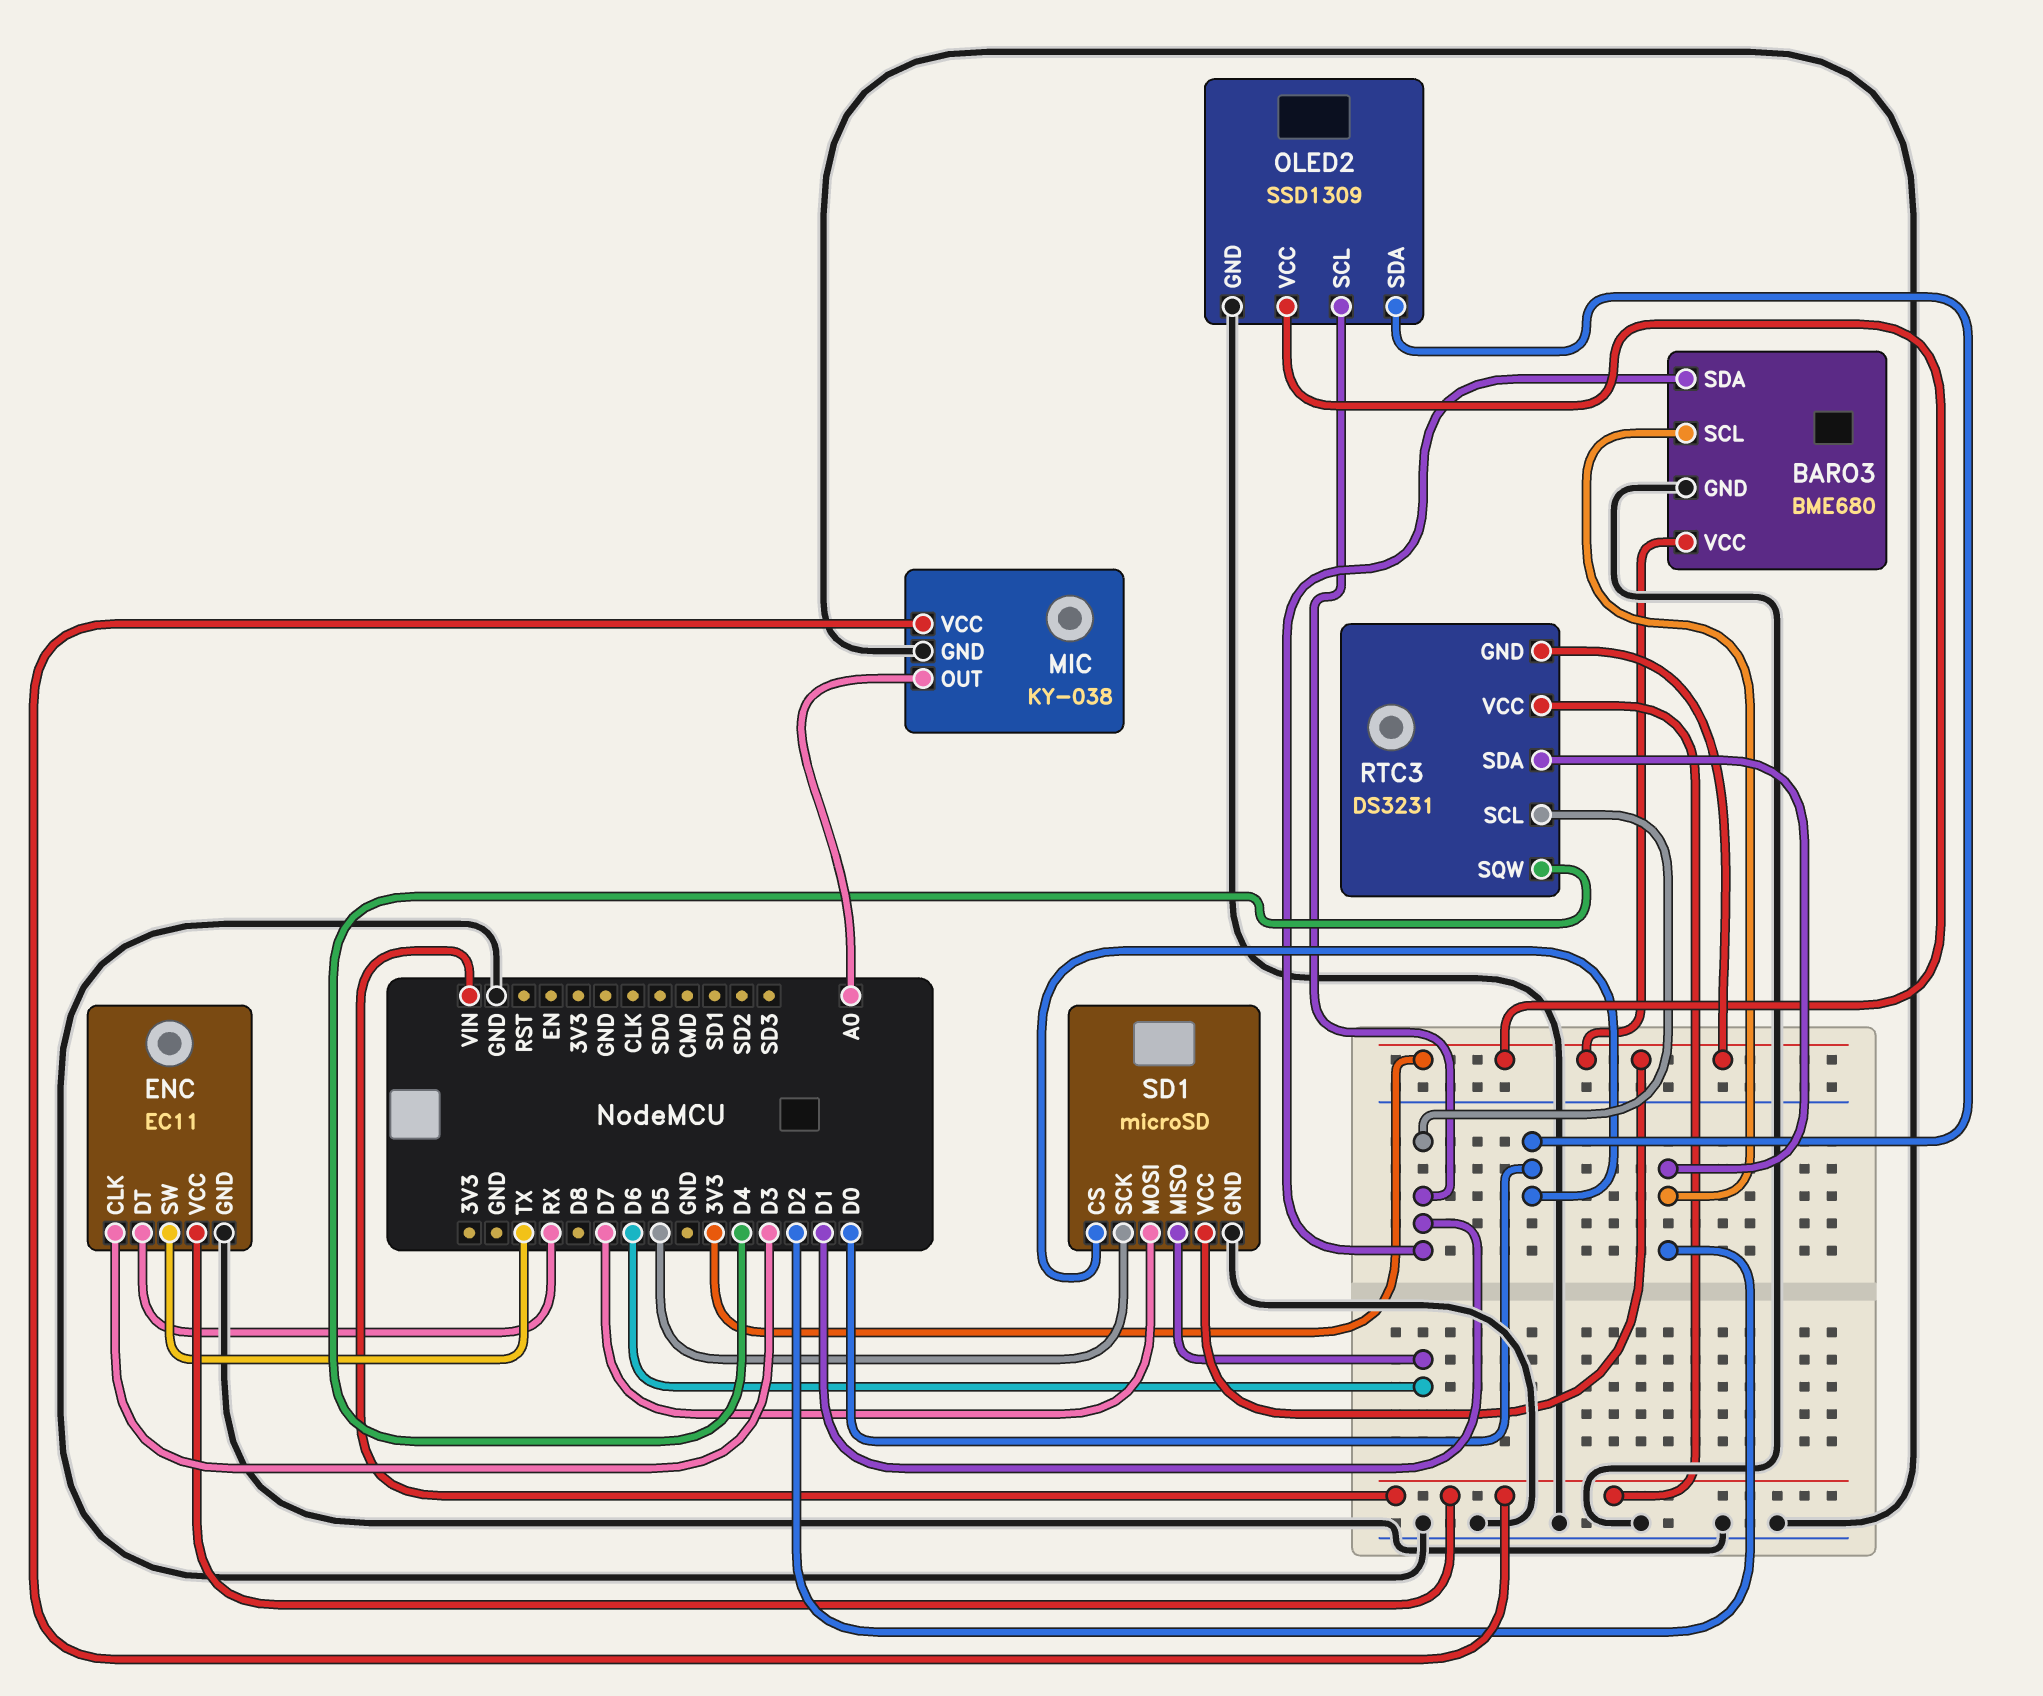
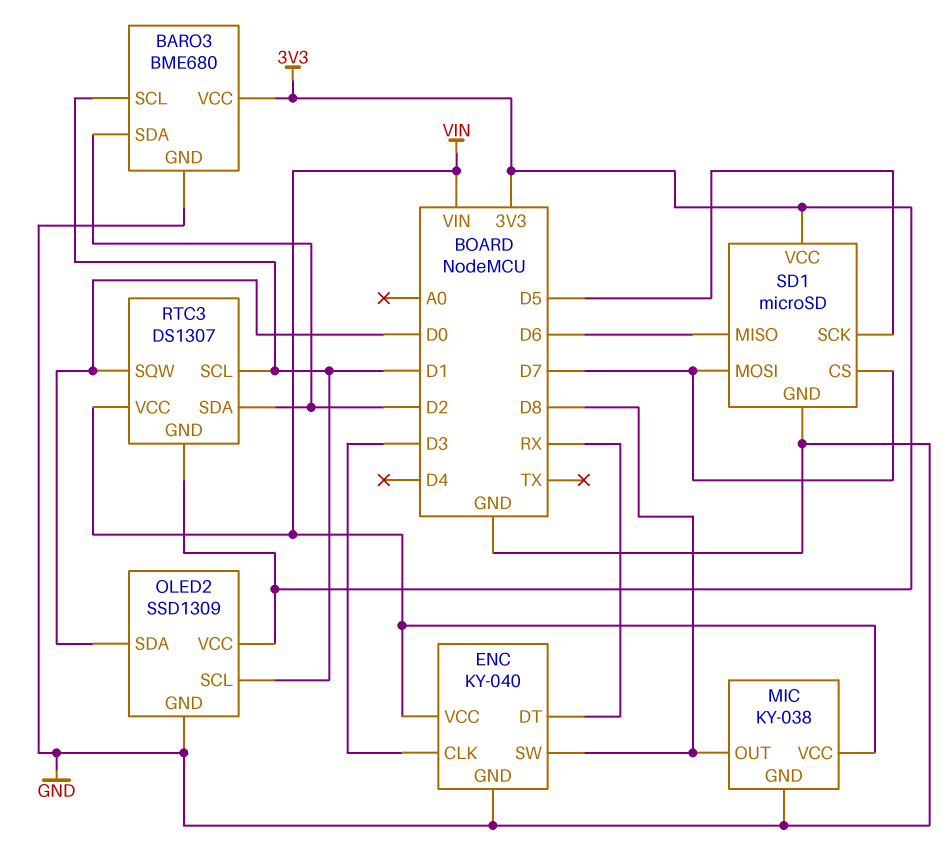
BARO3 pin SCL: D2 -> D1
BARO3 pin SDA: D1 -> D2
ENC: EC11 -> KY-040
ENC pin SW: TX -> D8
MIC pin OUT: A0 -> D8
RTC3: DS3231 -> DS1307
RTC3 pin SQW: D4 -> D0
SD1 pin CS: D0 -> D7

